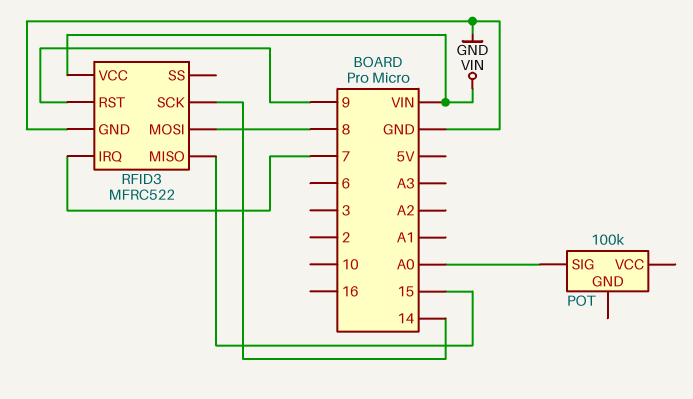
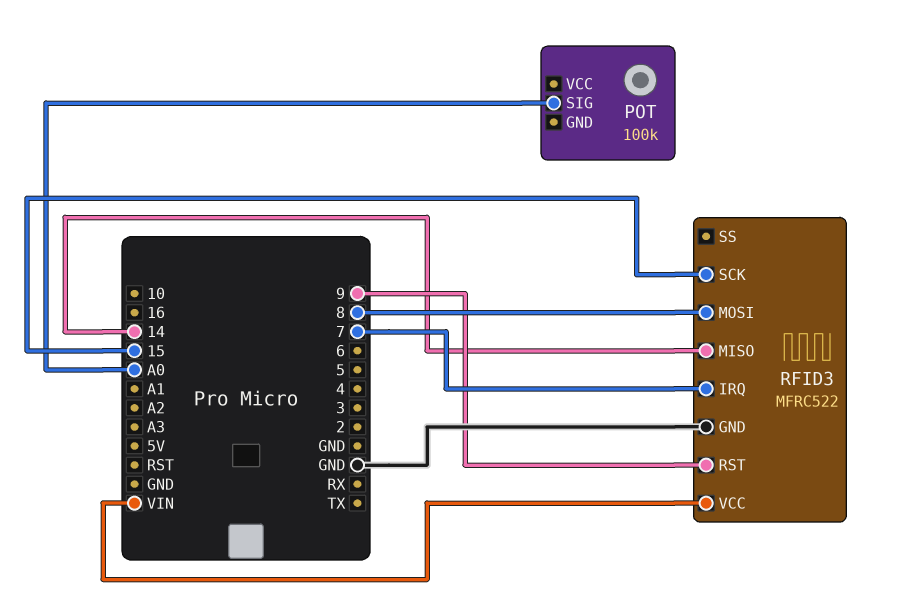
RFID3 pin MISO: 15 -> 14
RFID3 pin SCK: 14 -> 15

